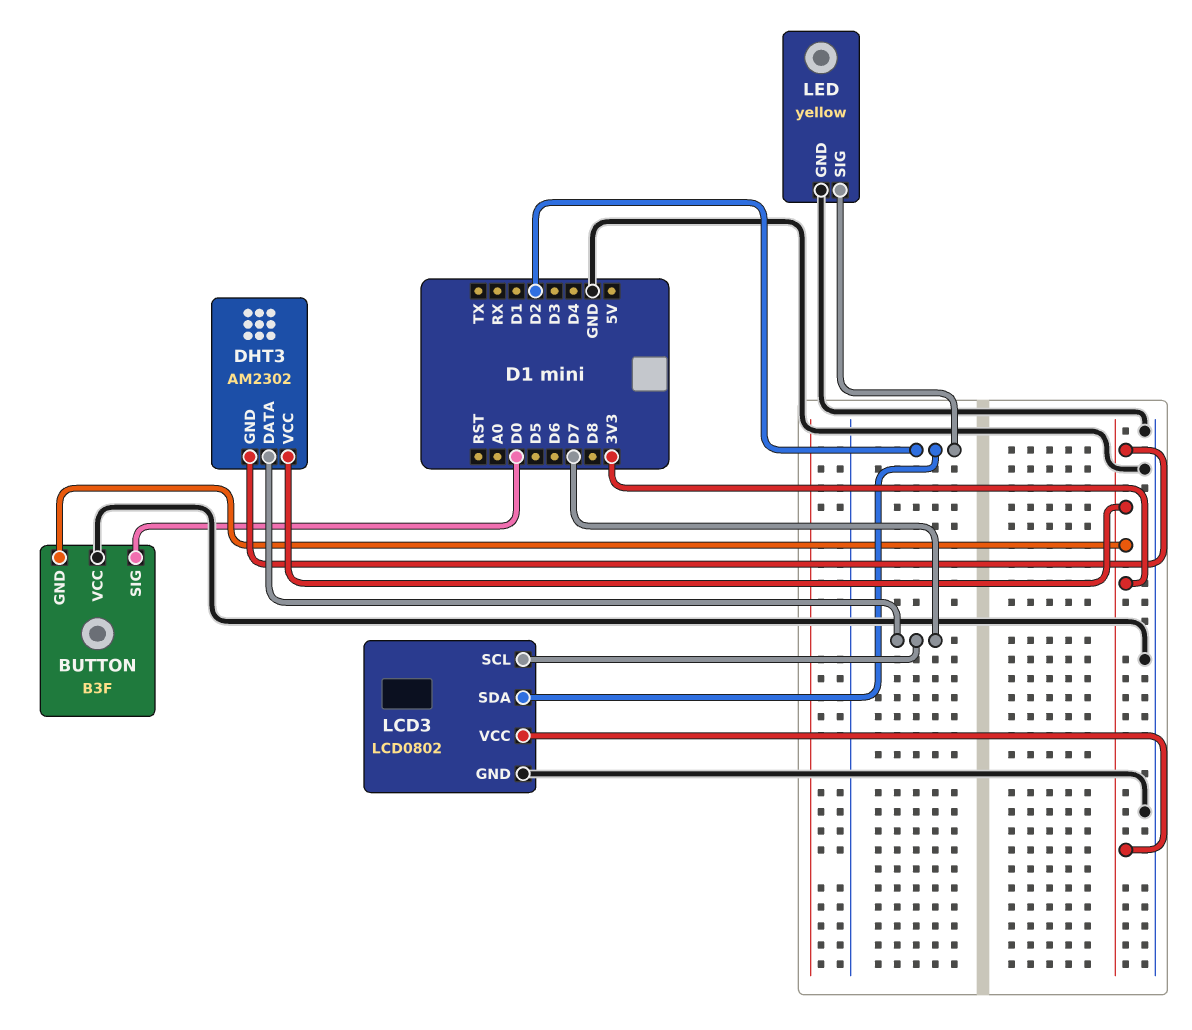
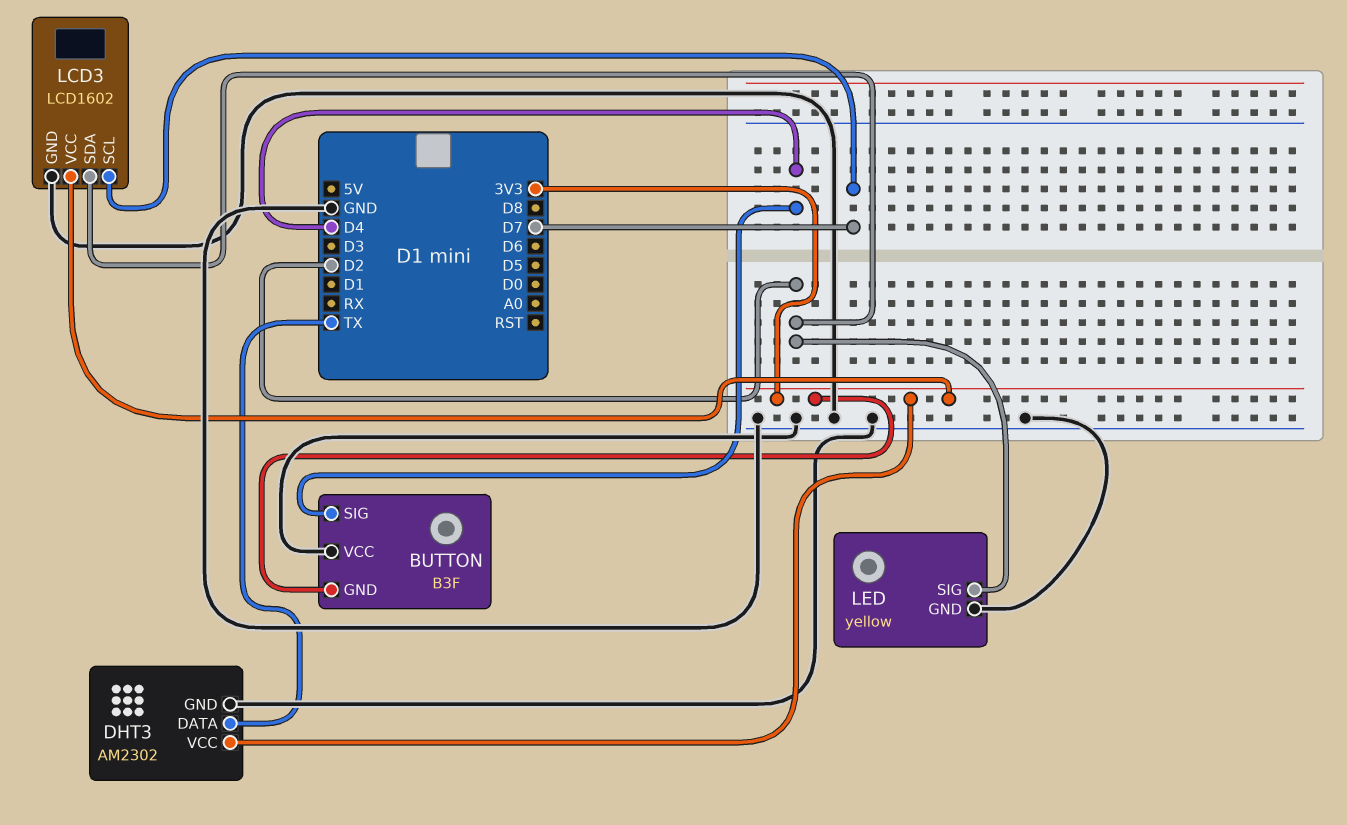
BUTTON pin SIG: D0 -> D4
DHT3 pin DATA: D7 -> TX
DHT3 pin GND: 3V3 -> GND
LCD3: LCD0802 -> LCD1602

